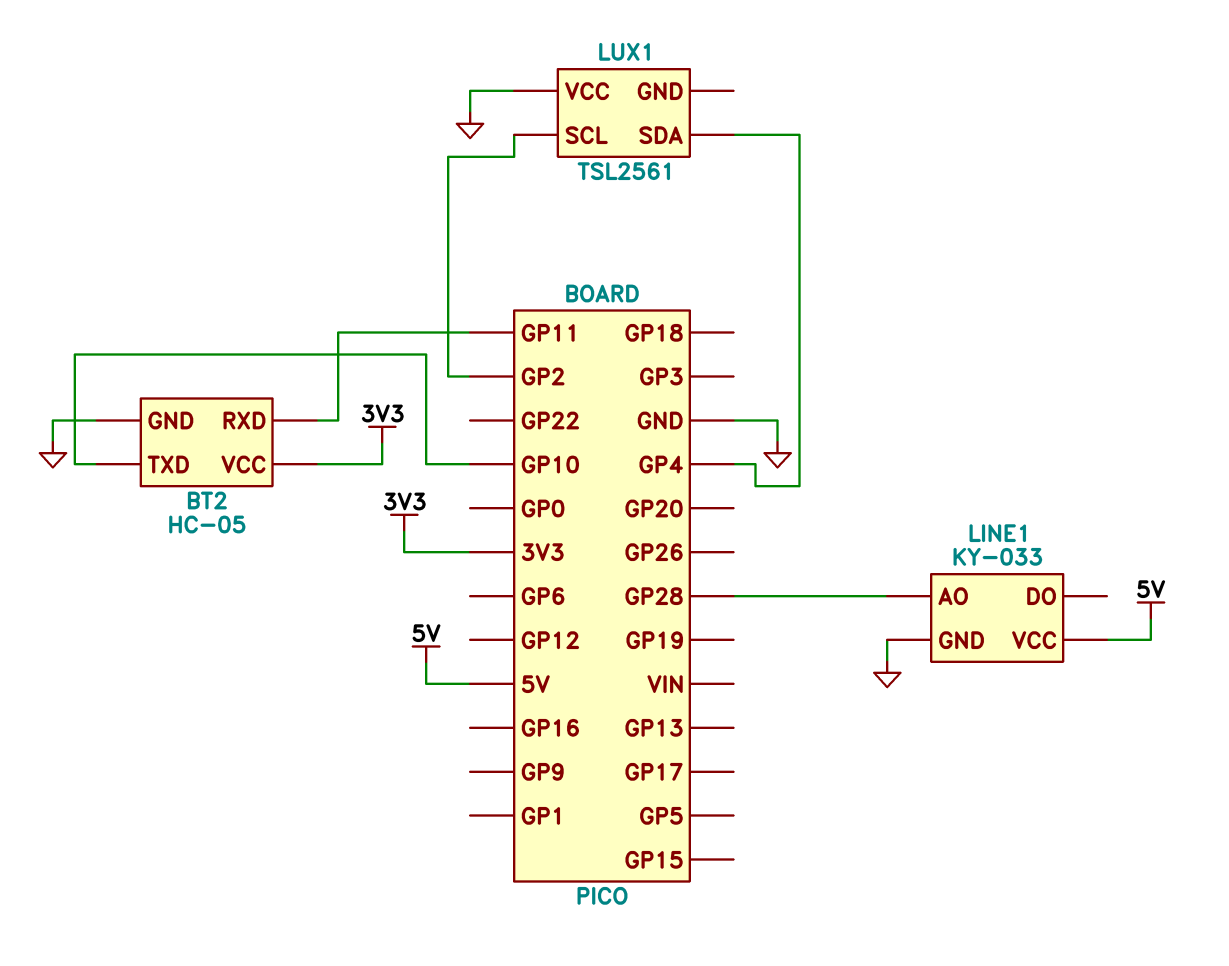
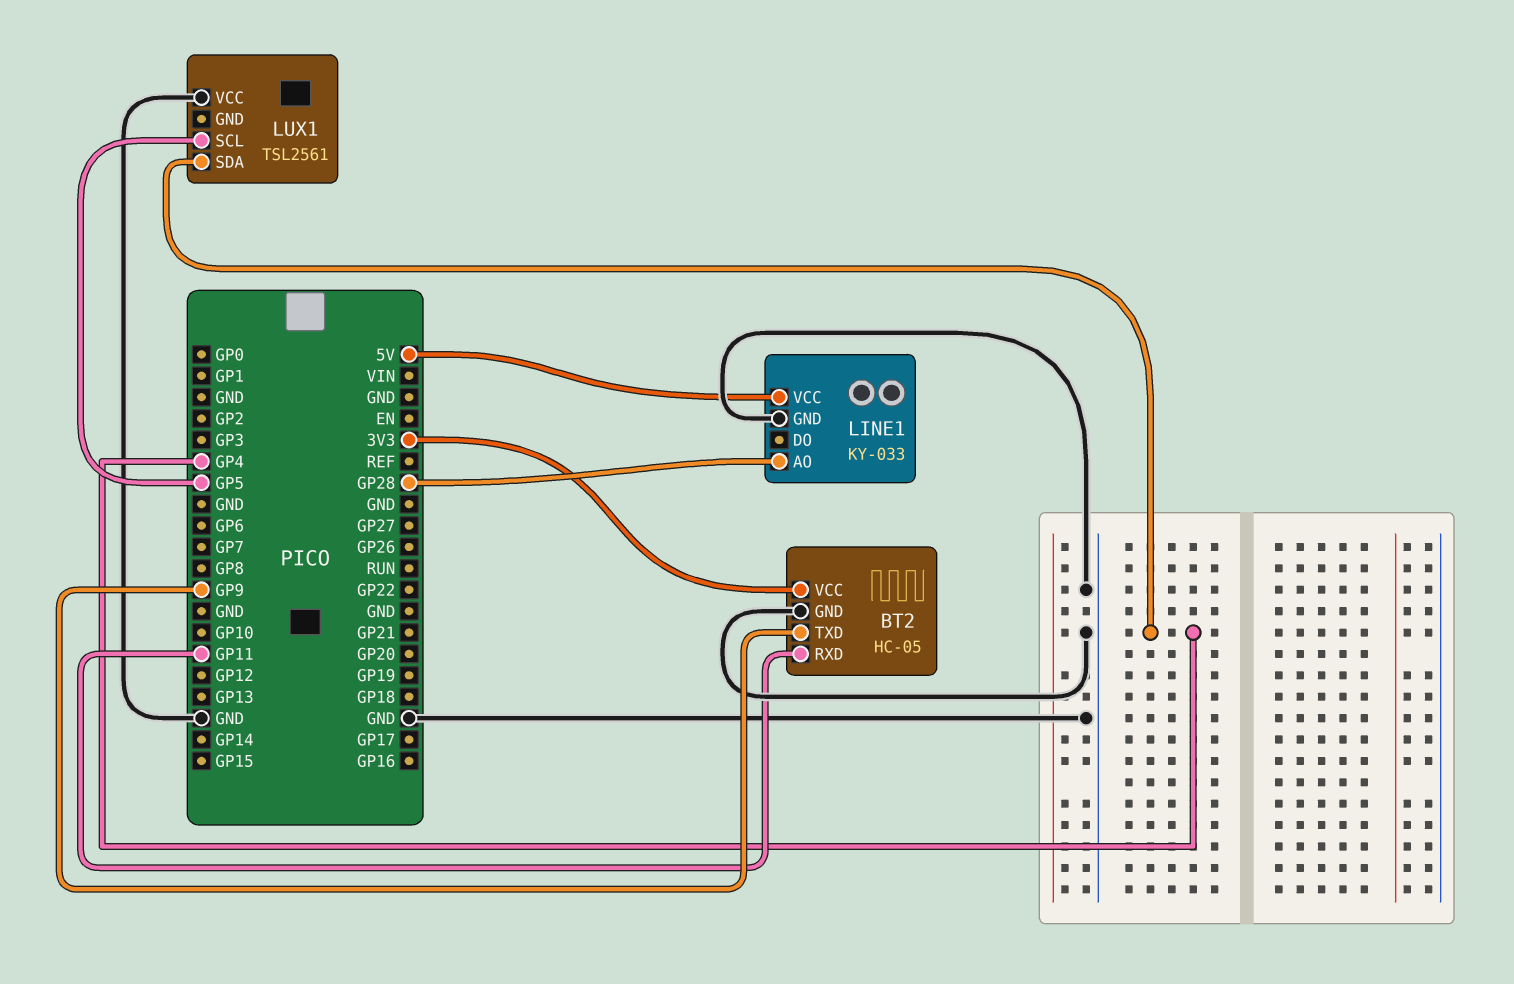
BT2 pin TXD: GP10 -> GP9
LUX1 pin SCL: GP2 -> GP5

